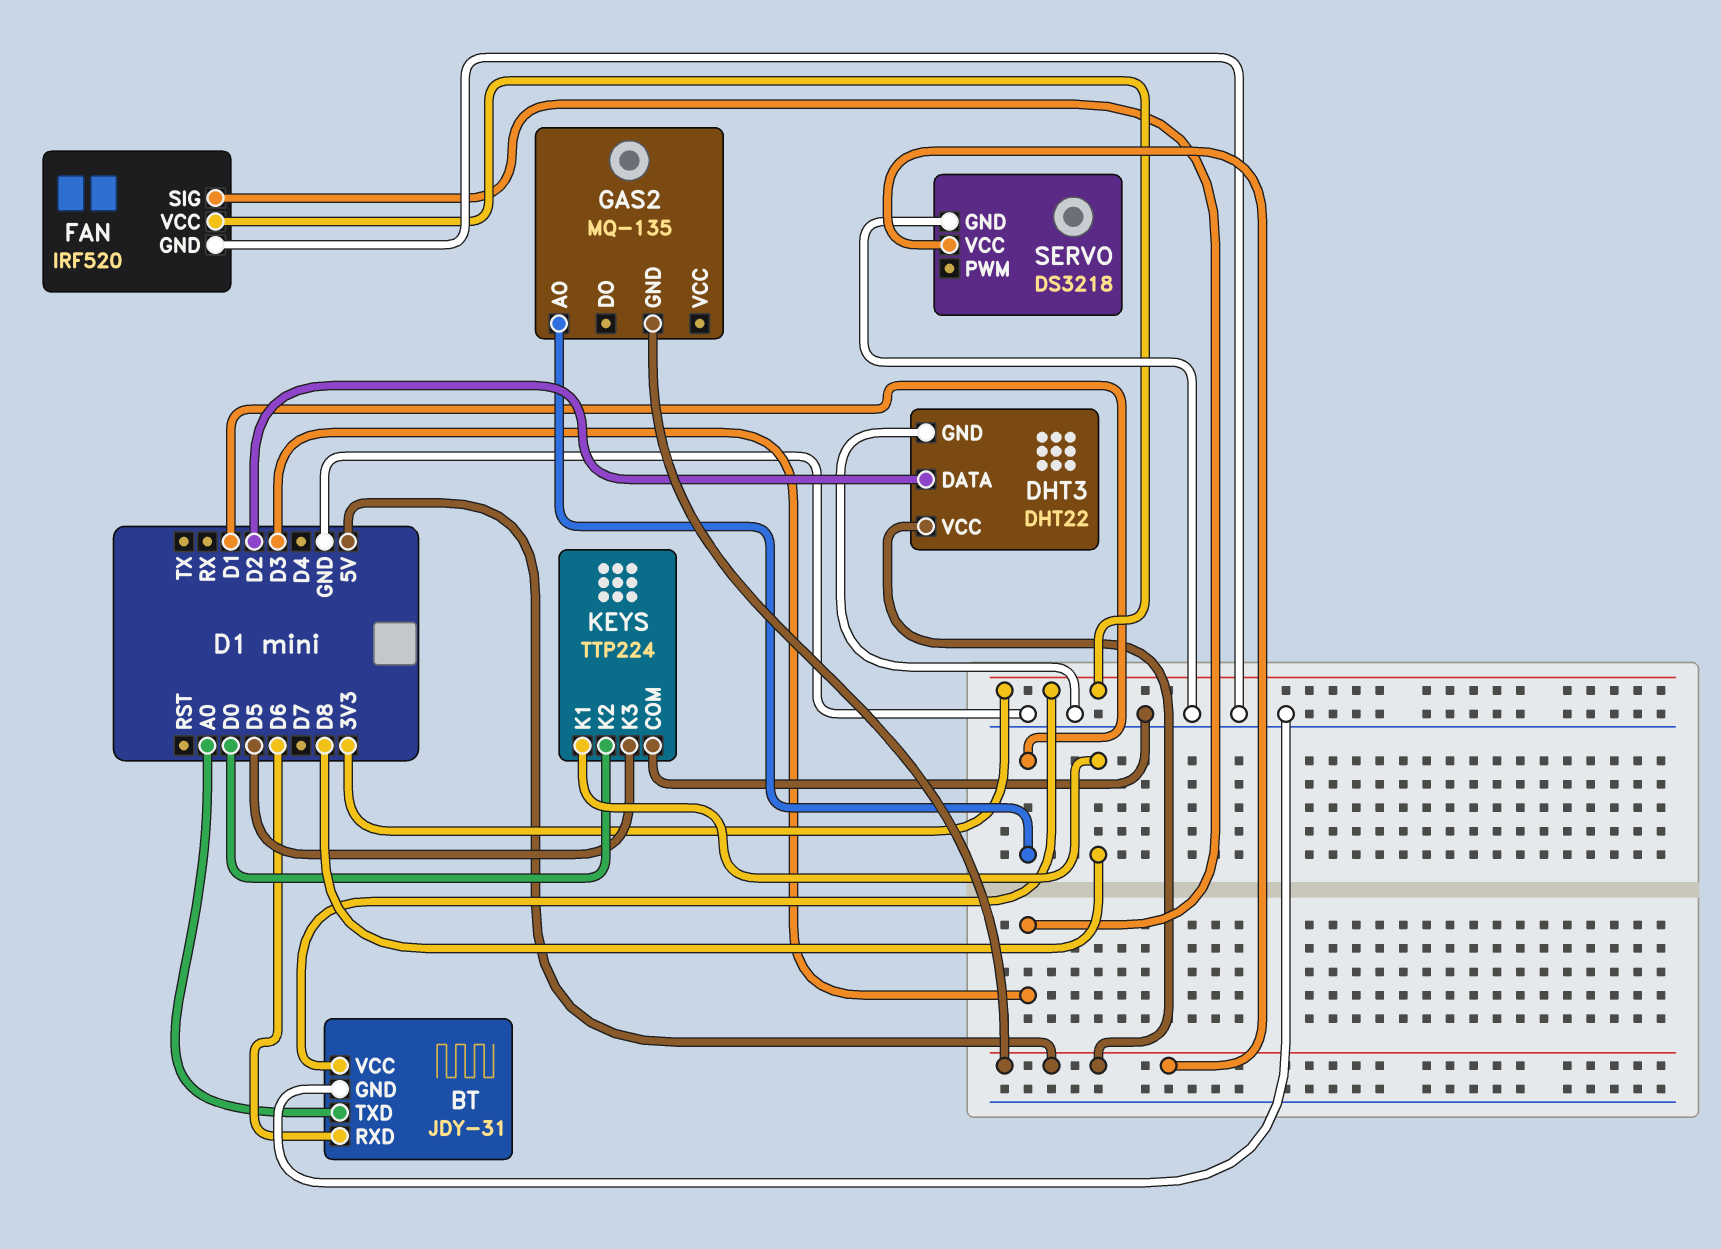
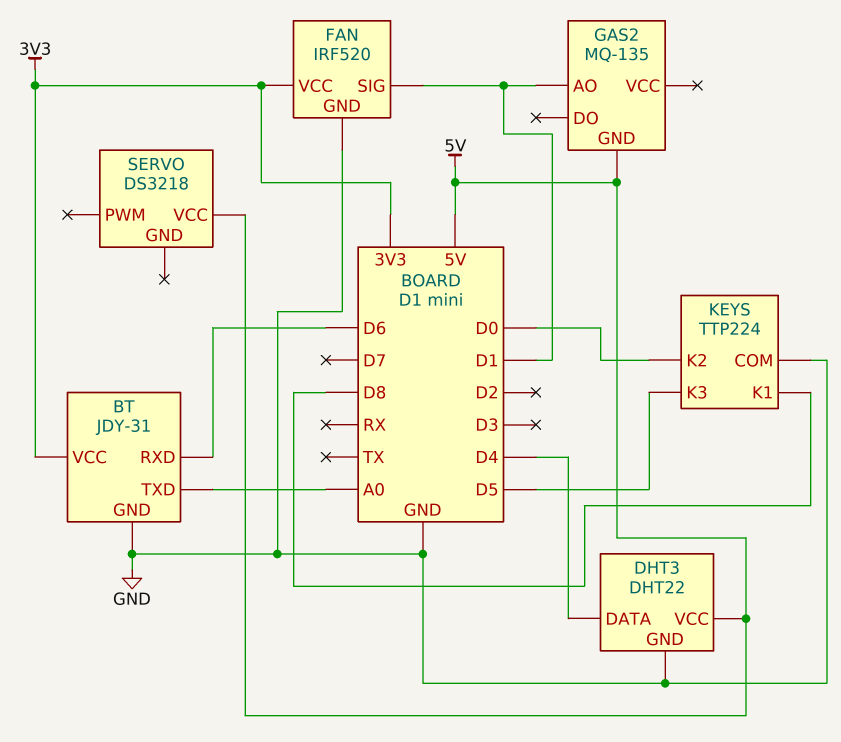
DHT3 pin DATA: D2 -> D4
FAN pin SIG: D3 -> D1
SERVO pin GND: GND -> none

